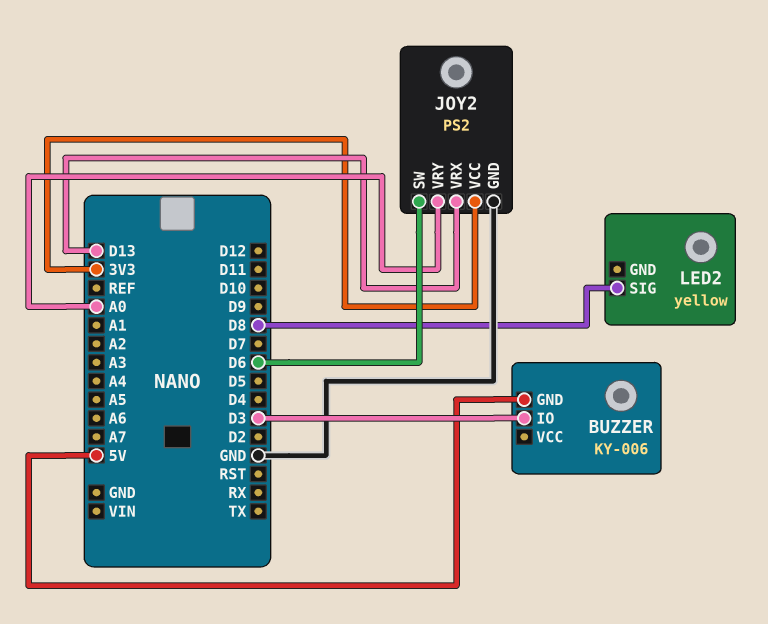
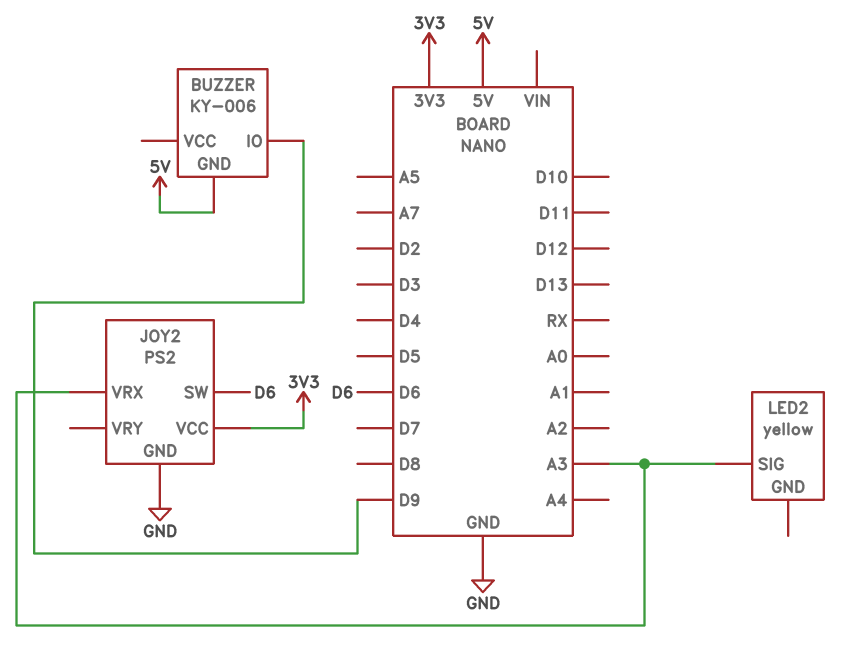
BUZZER pin IO: D3 -> D9
JOY2 pin VRX: D13 -> A3
JOY2 pin VRY: A0 -> none
LED2 pin SIG: D8 -> A3

